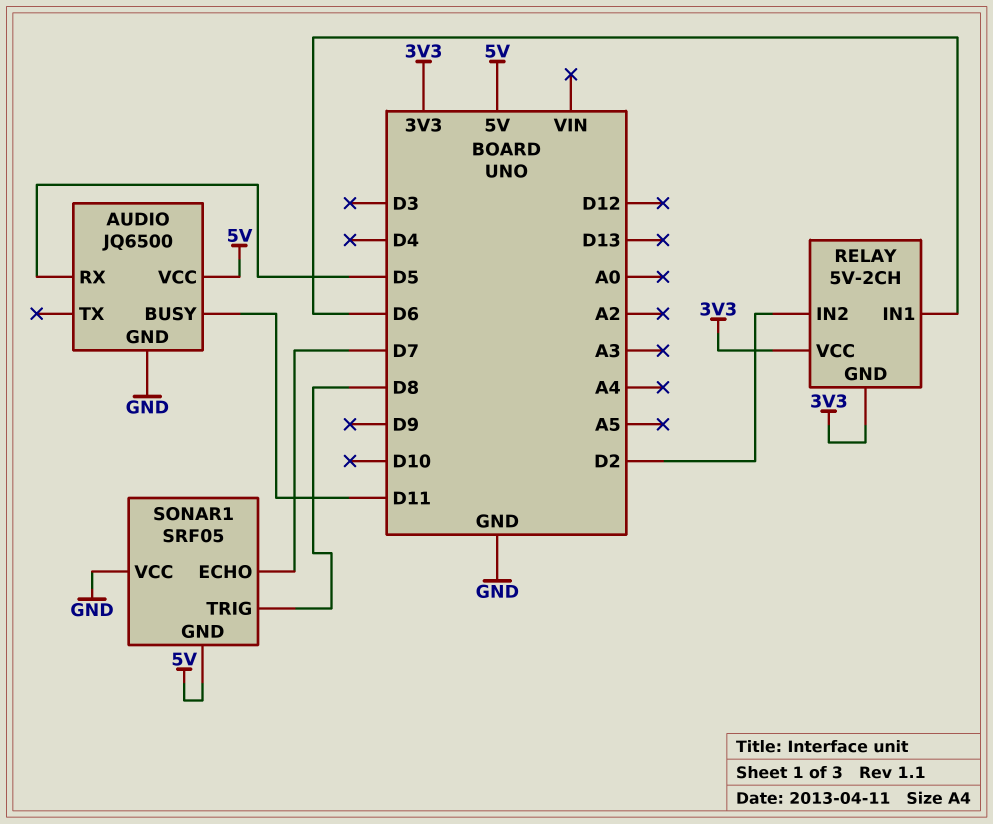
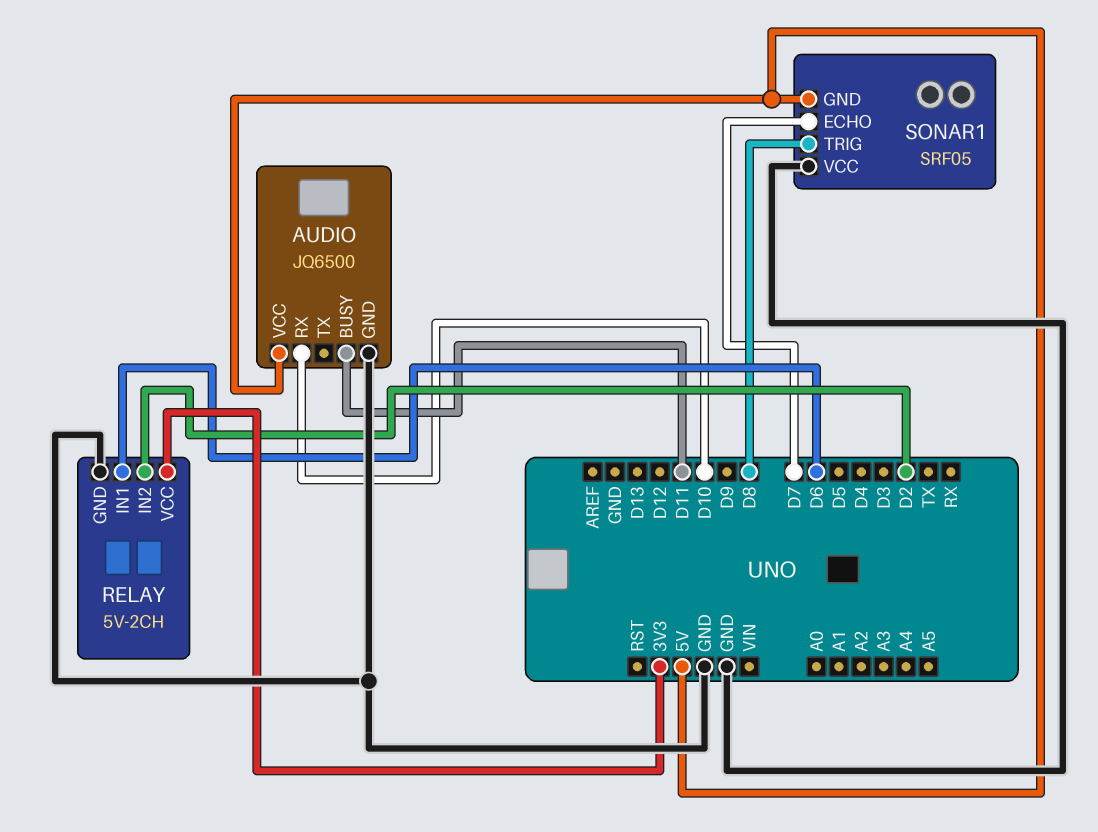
AUDIO pin RX: D5 -> D10
RELAY pin GND: 3V3 -> GND

